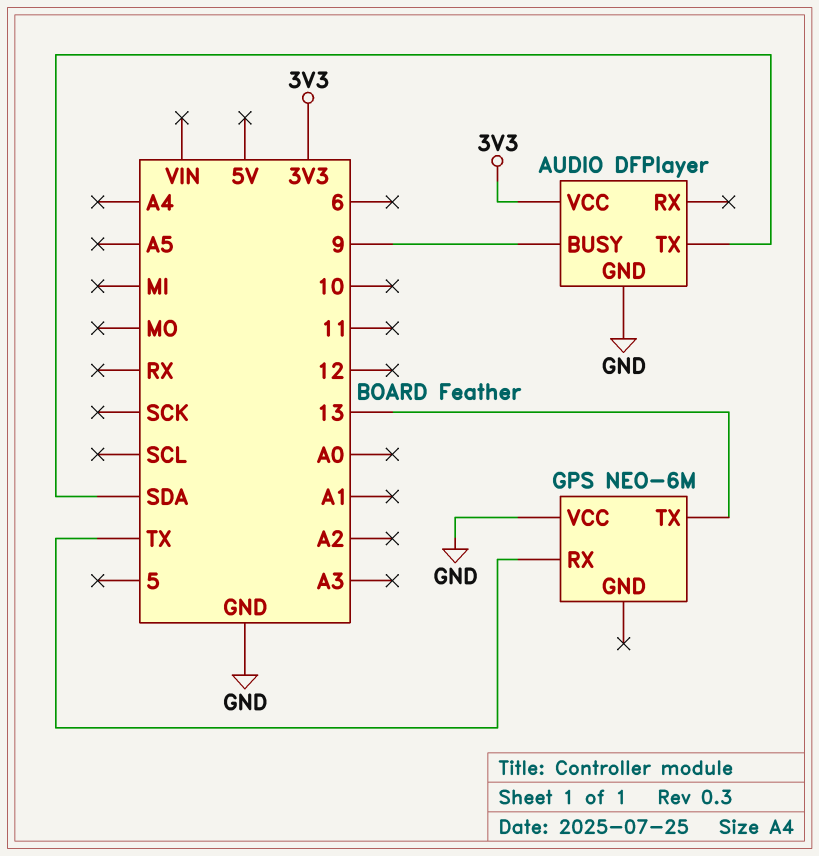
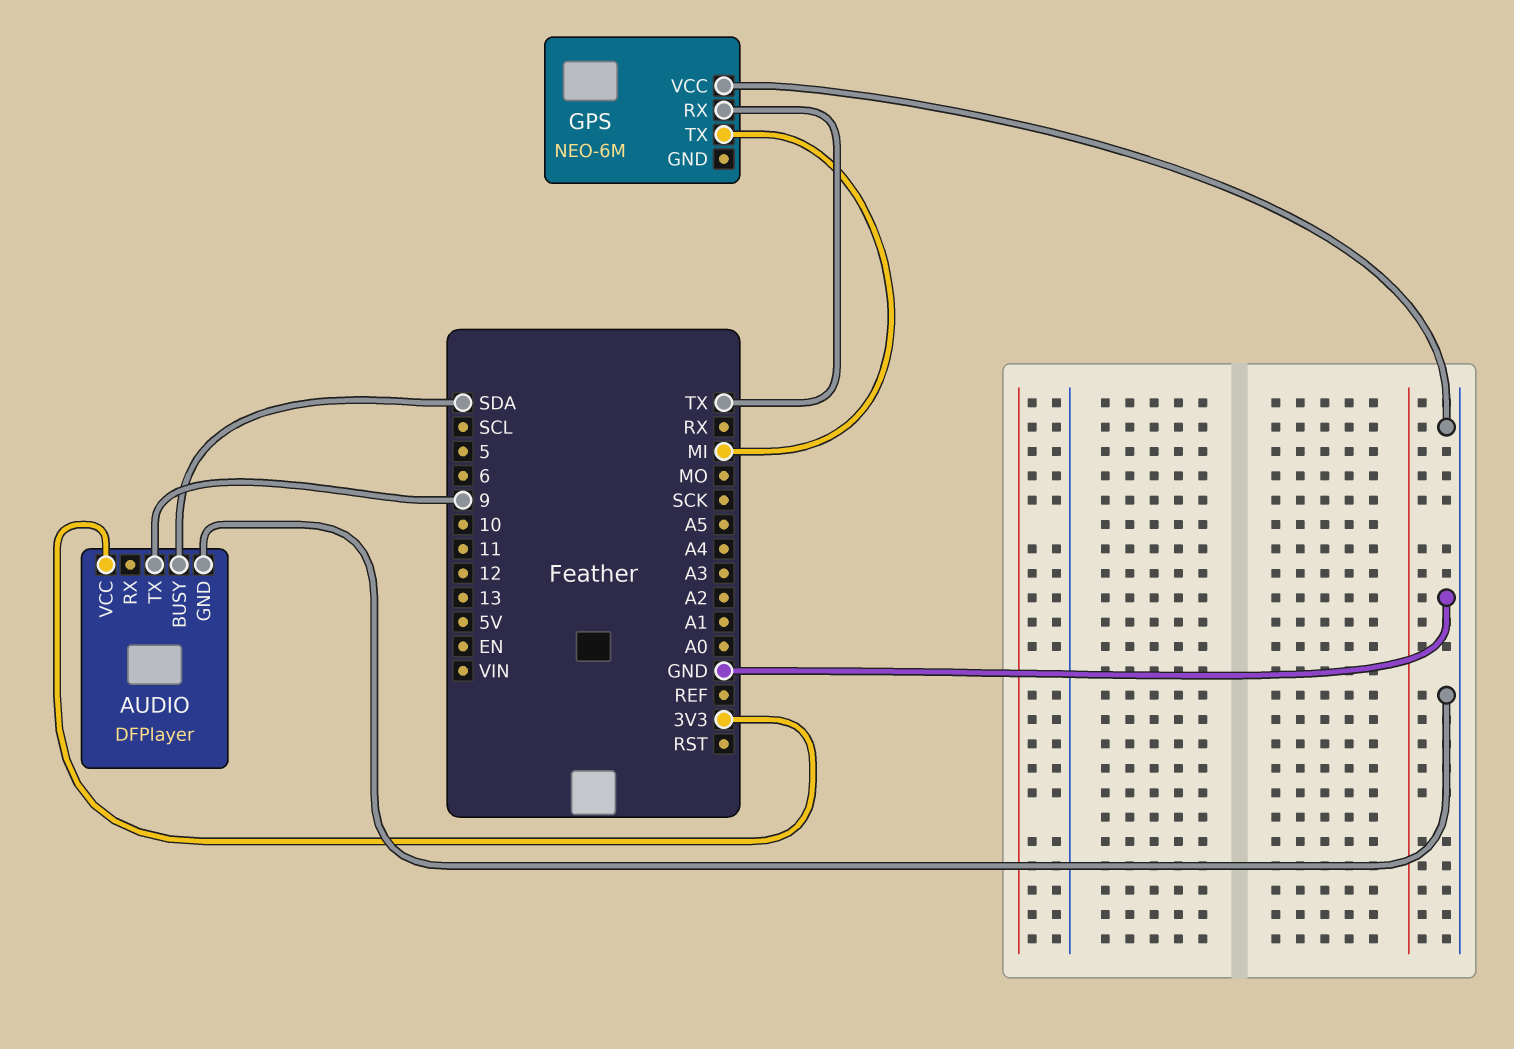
AUDIO pin BUSY: 9 -> SDA
AUDIO pin TX: SDA -> 9
GPS pin TX: 13 -> MI

